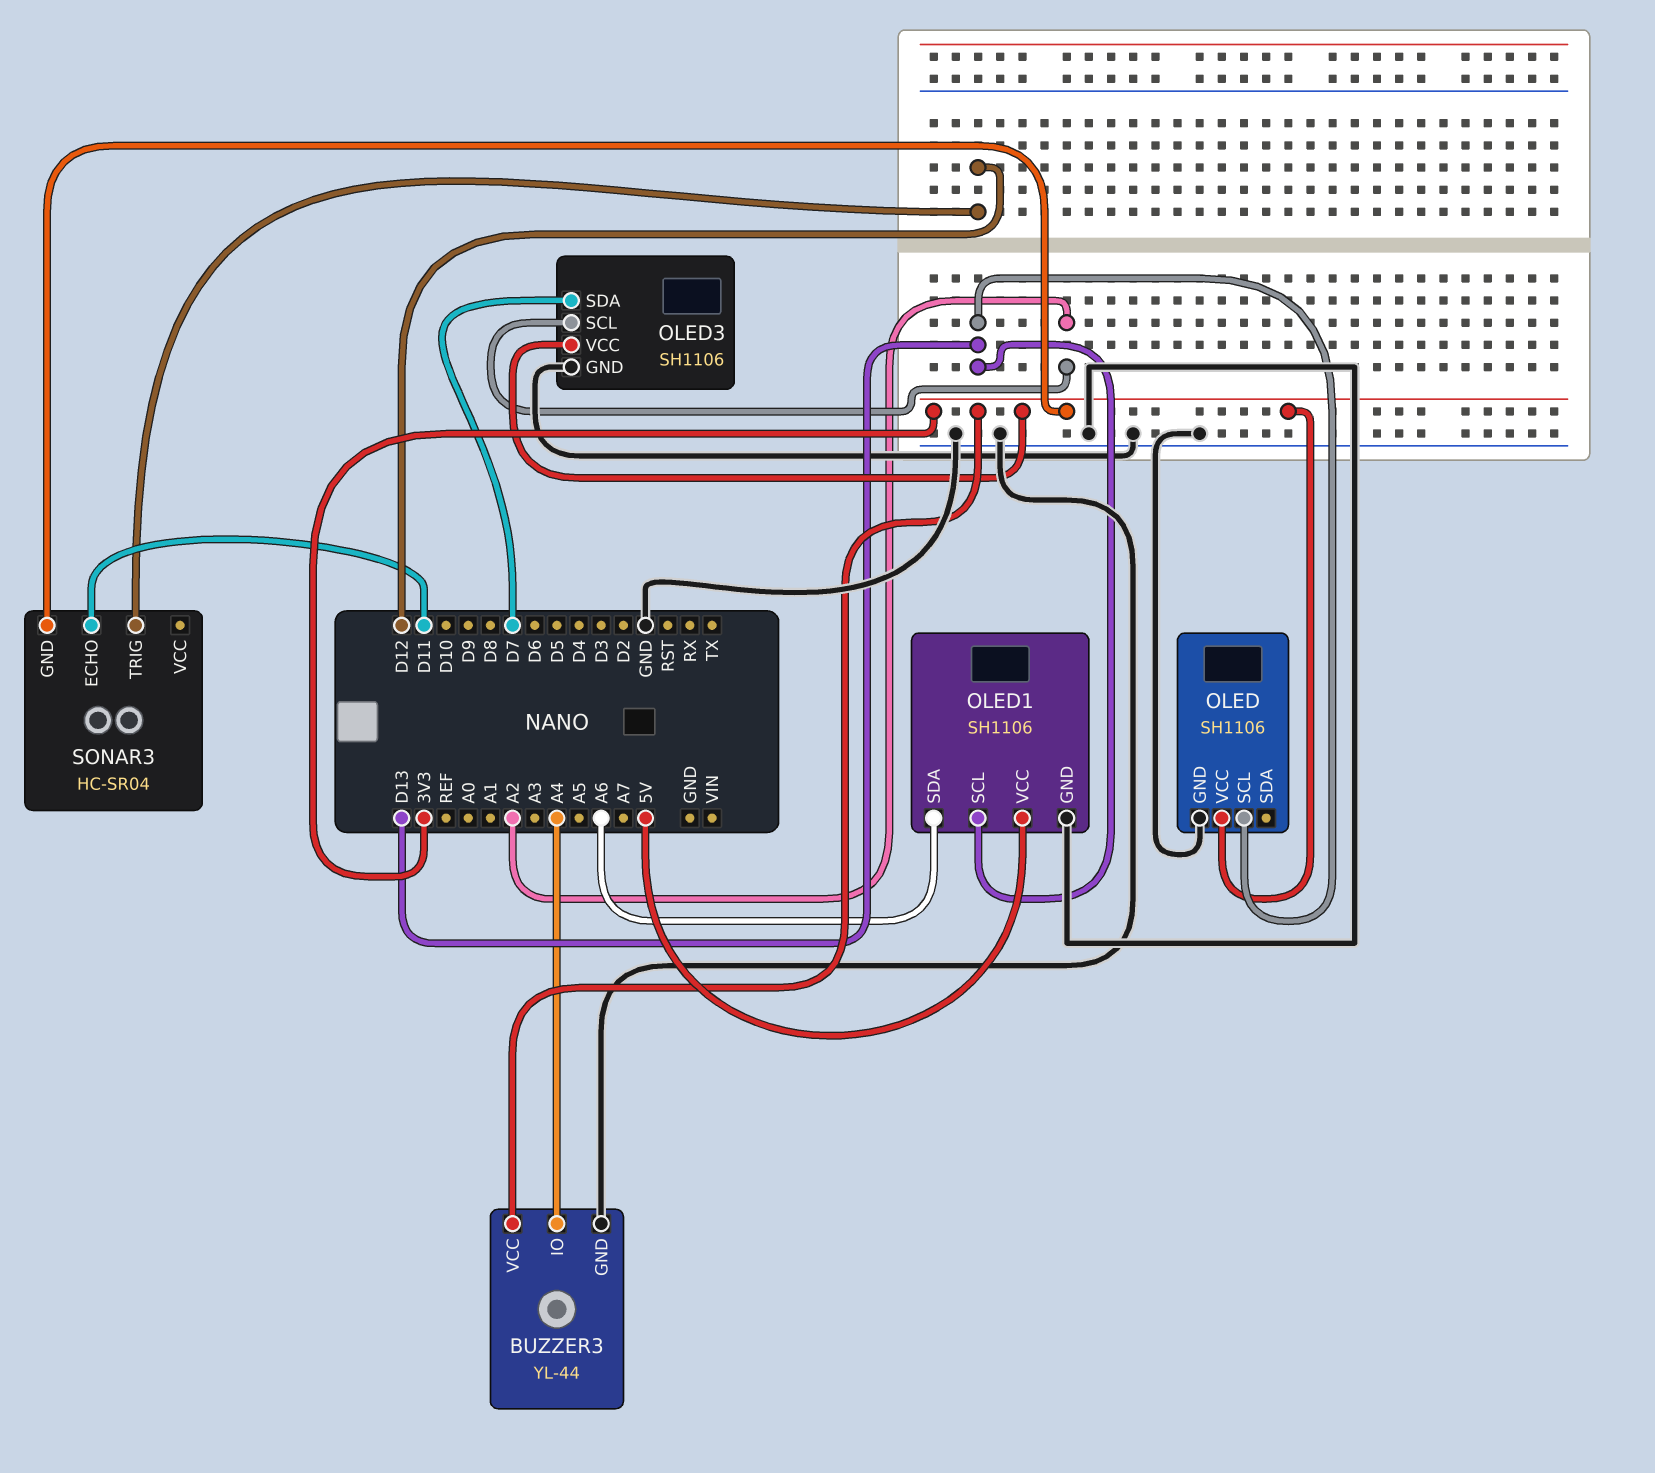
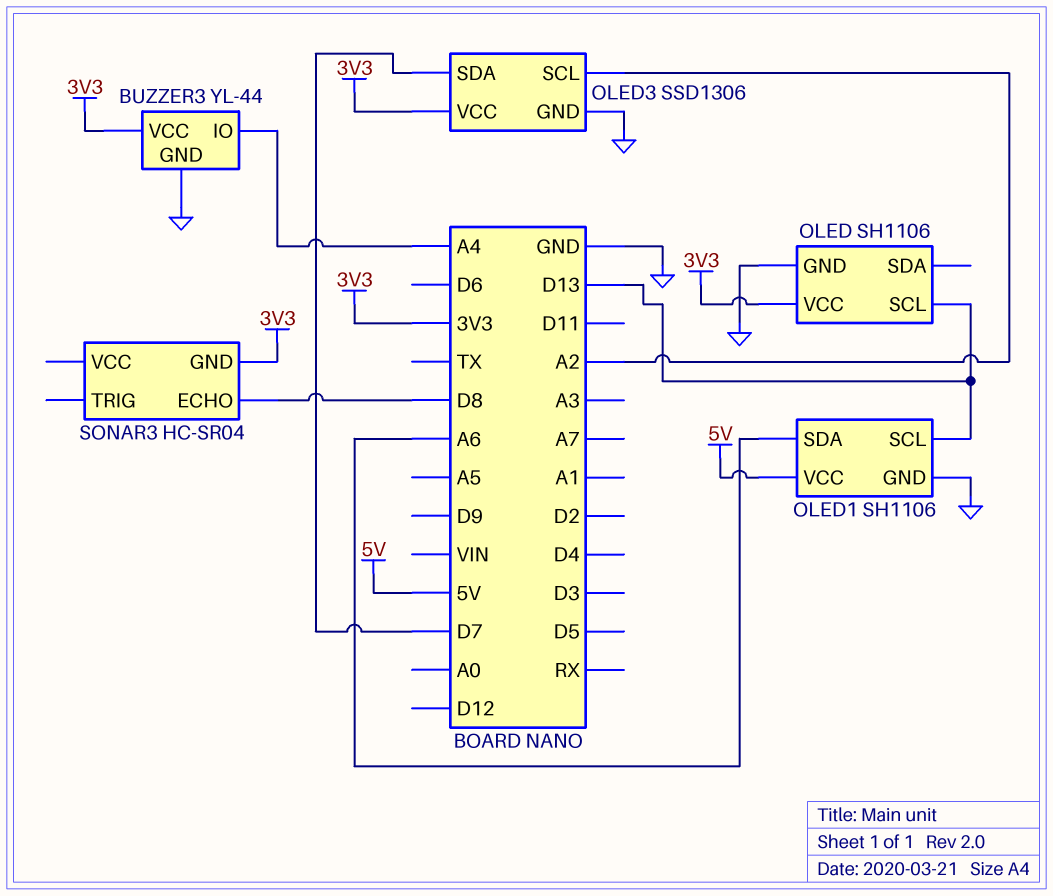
OLED3: SH1106 -> SSD1306
SONAR3 pin ECHO: D11 -> D8
SONAR3 pin TRIG: D12 -> none

